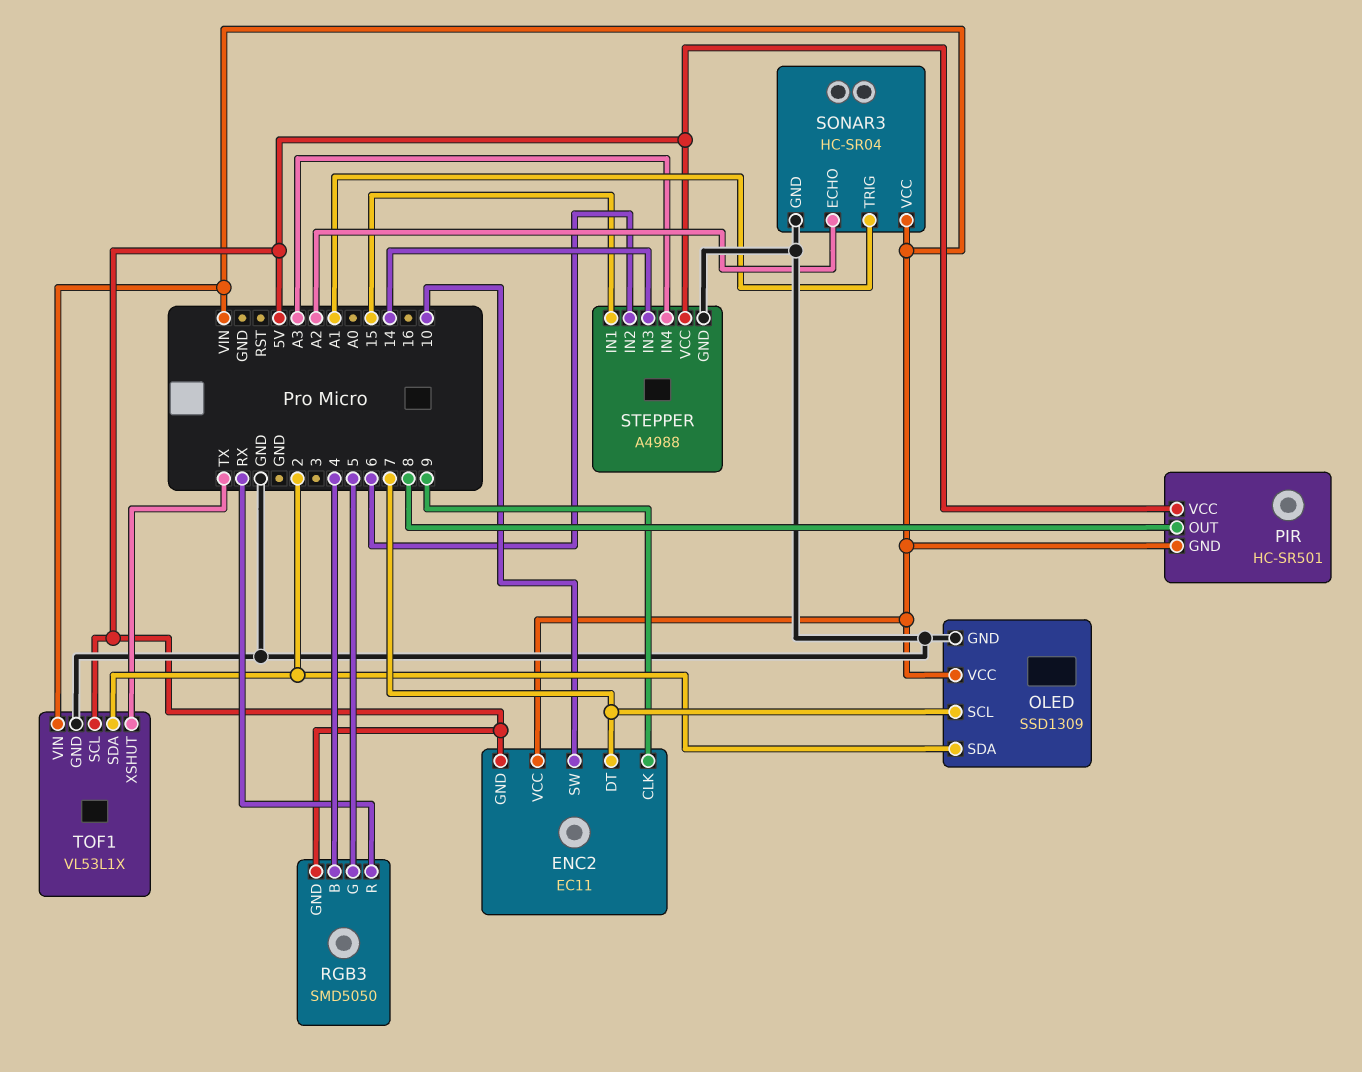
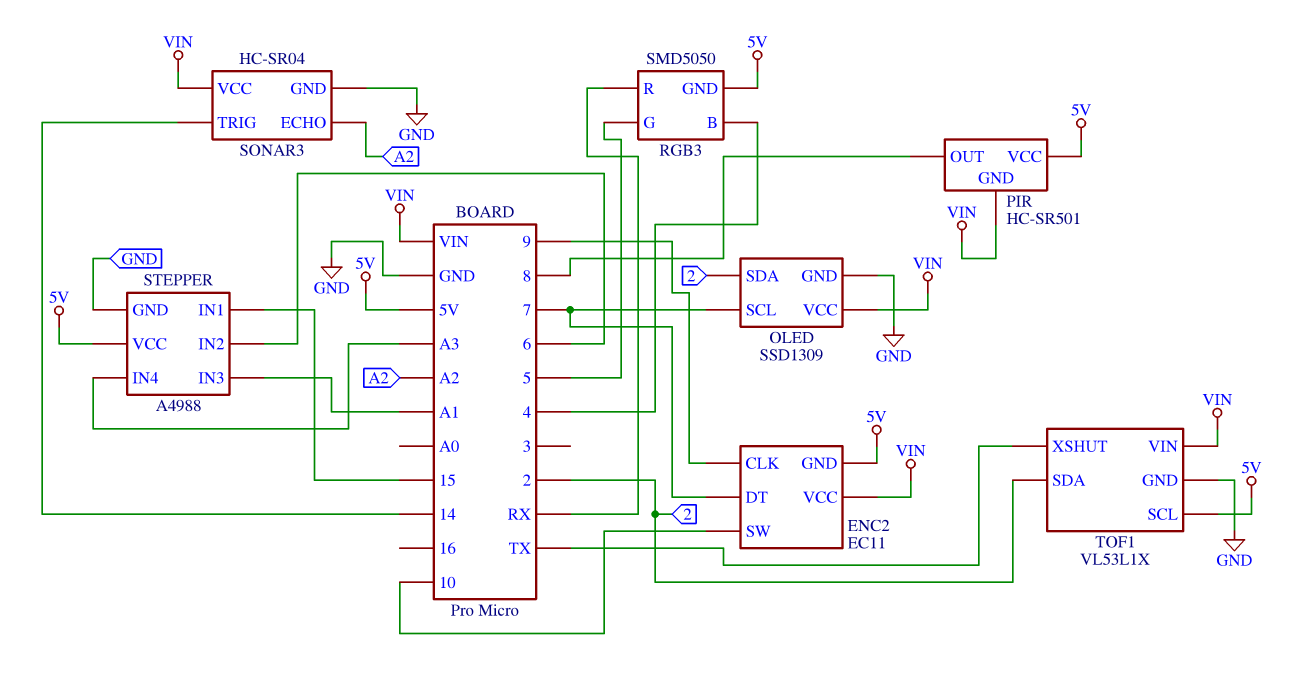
SONAR3 pin TRIG: A1 -> 14
STEPPER pin IN3: 14 -> A1

